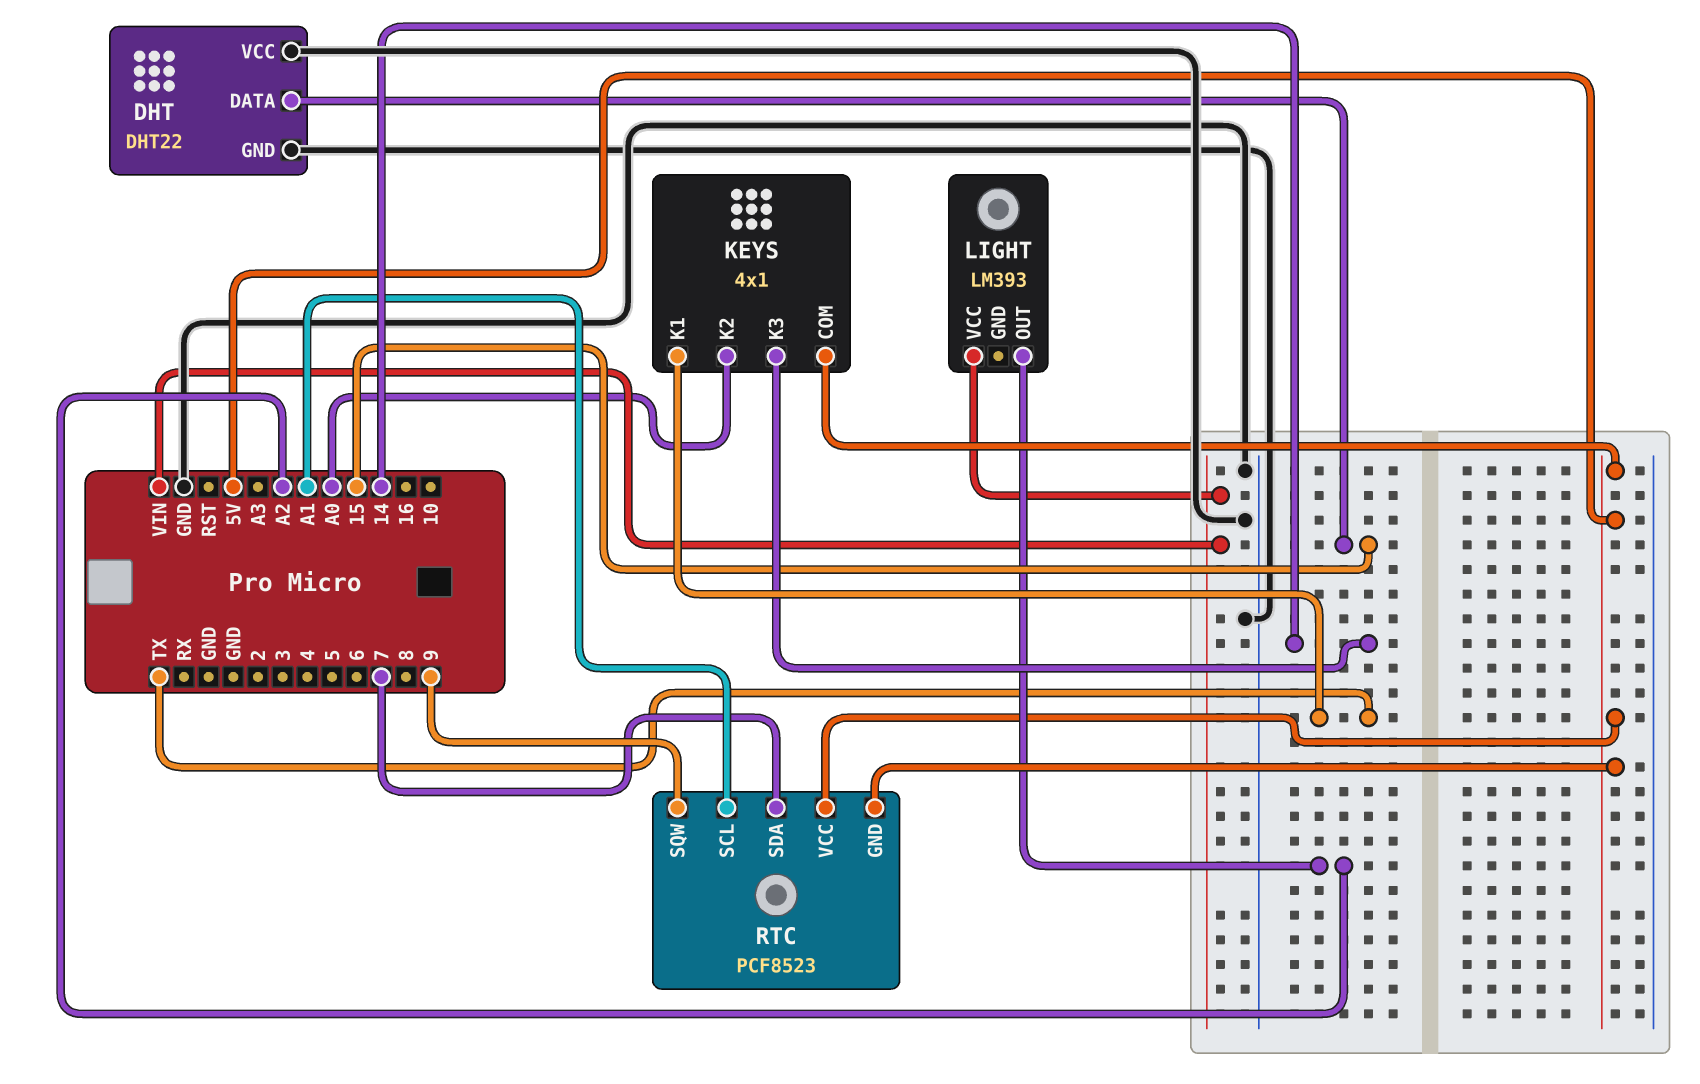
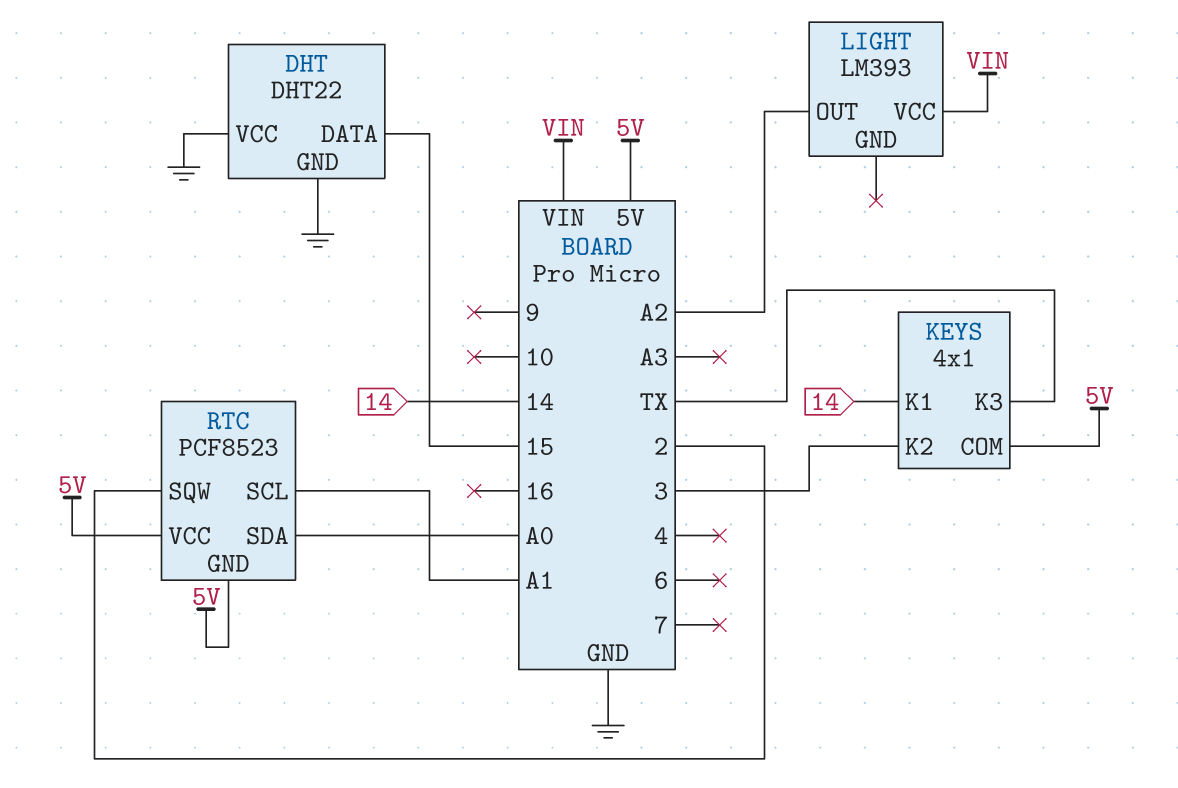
KEYS pin K1: TX -> 14
KEYS pin K2: A0 -> 3
KEYS pin K3: 14 -> TX
RTC pin SDA: 7 -> A0
RTC pin SQW: 9 -> 2

